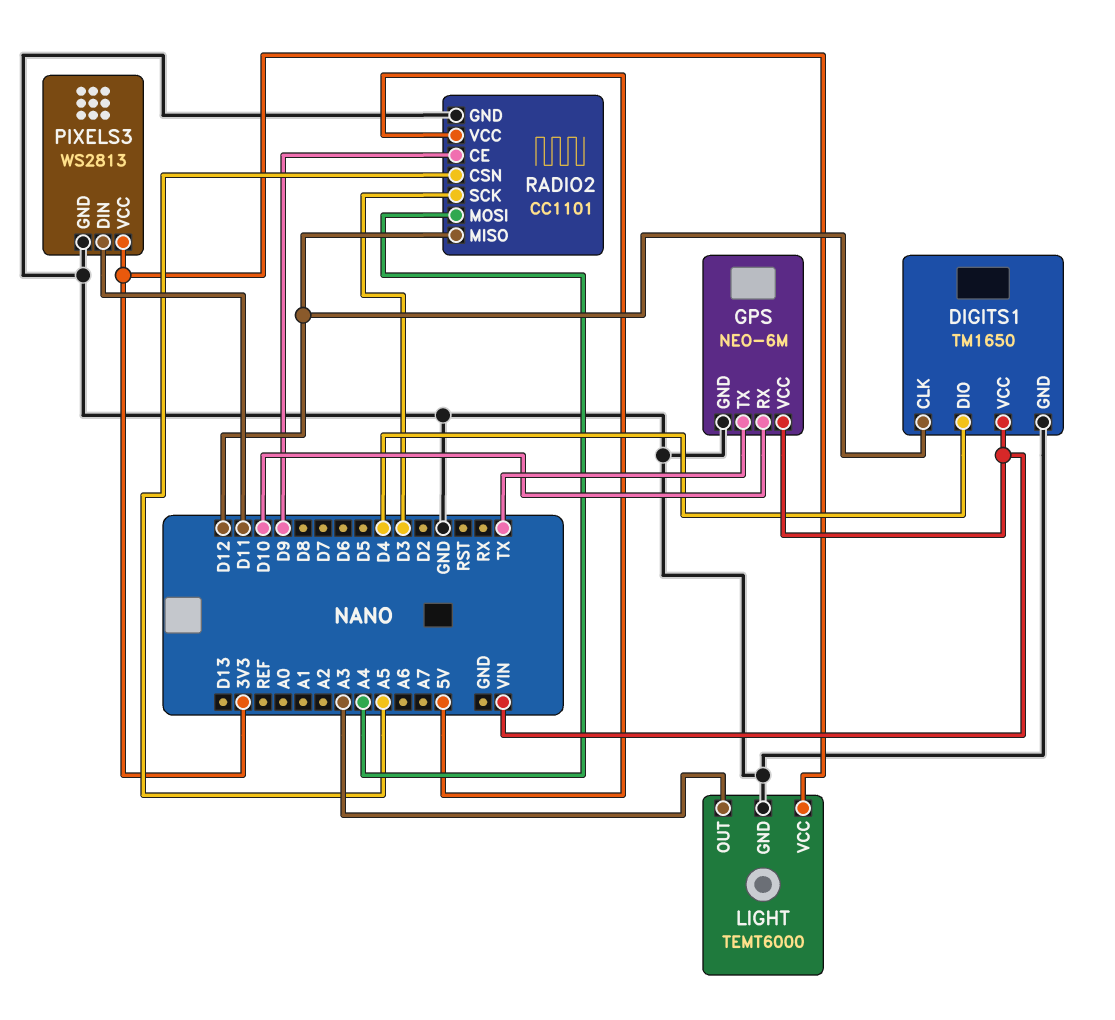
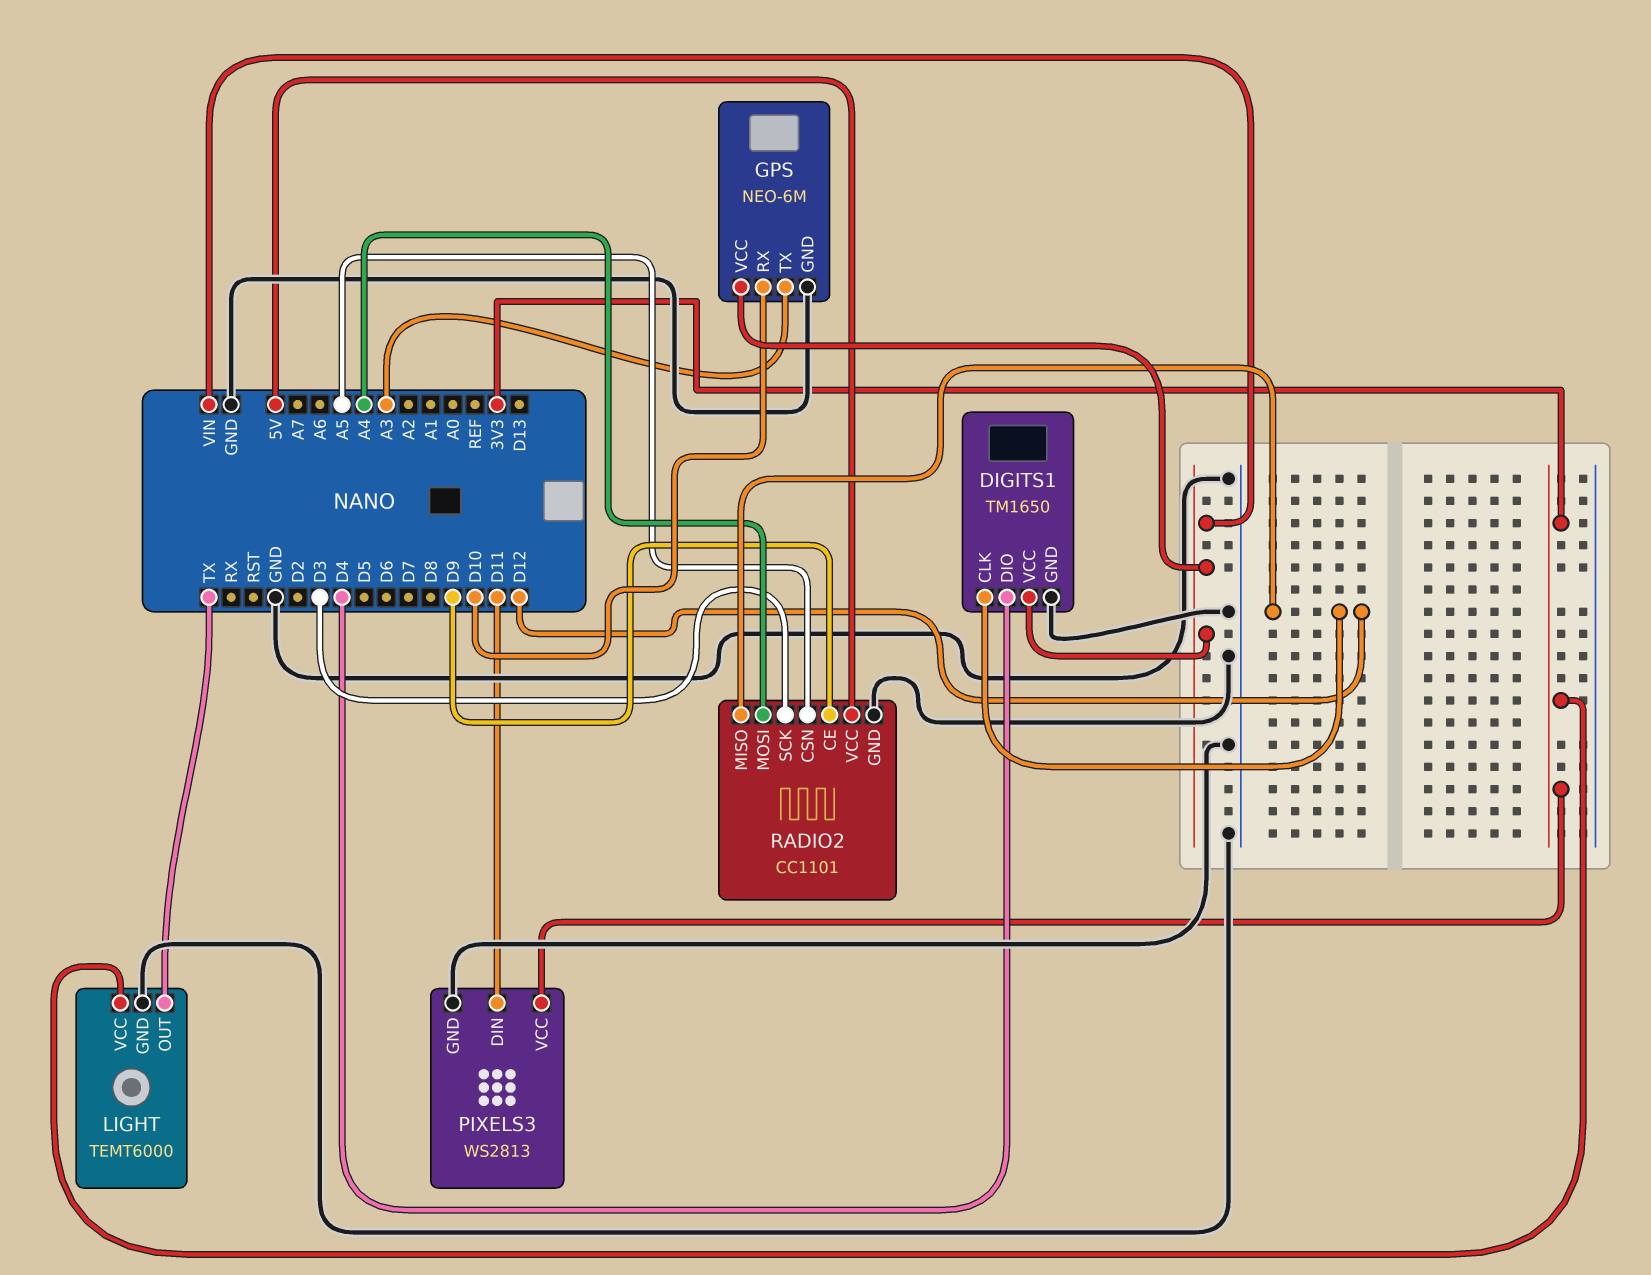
GPS pin TX: TX -> A3
LIGHT pin OUT: A3 -> TX

